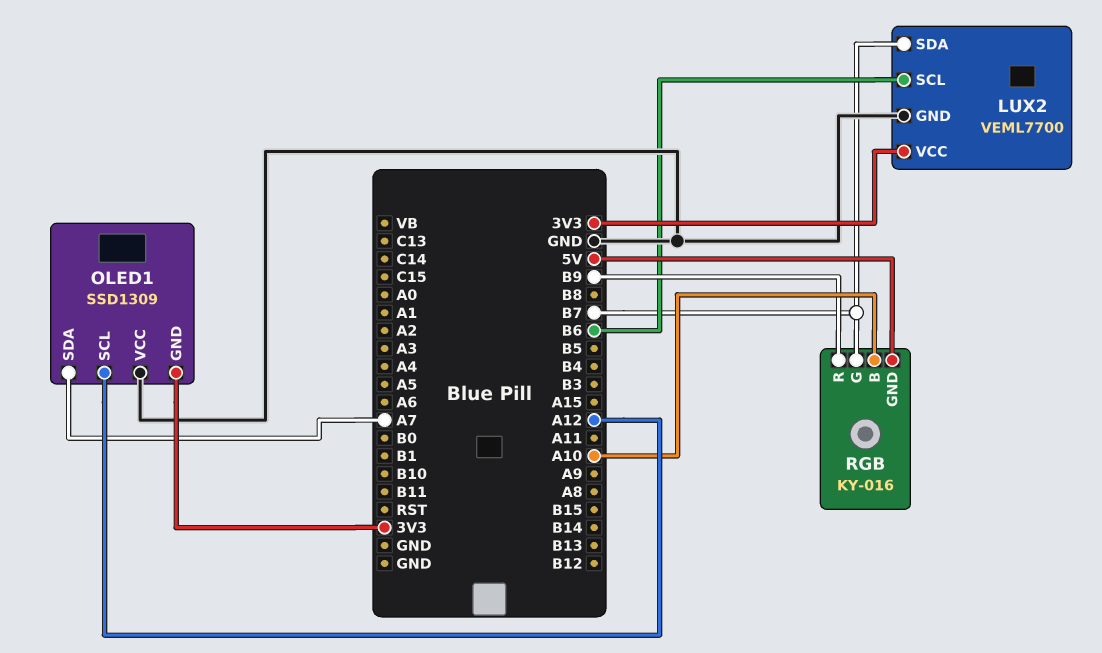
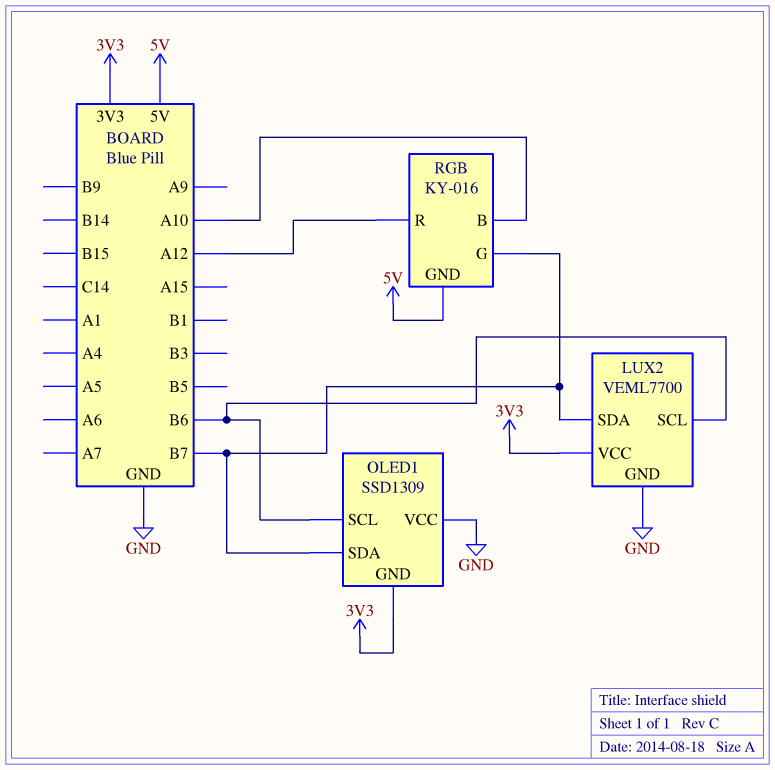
OLED1 pin SCL: A12 -> B6
OLED1 pin SDA: A7 -> B7
RGB pin R: B9 -> A12

